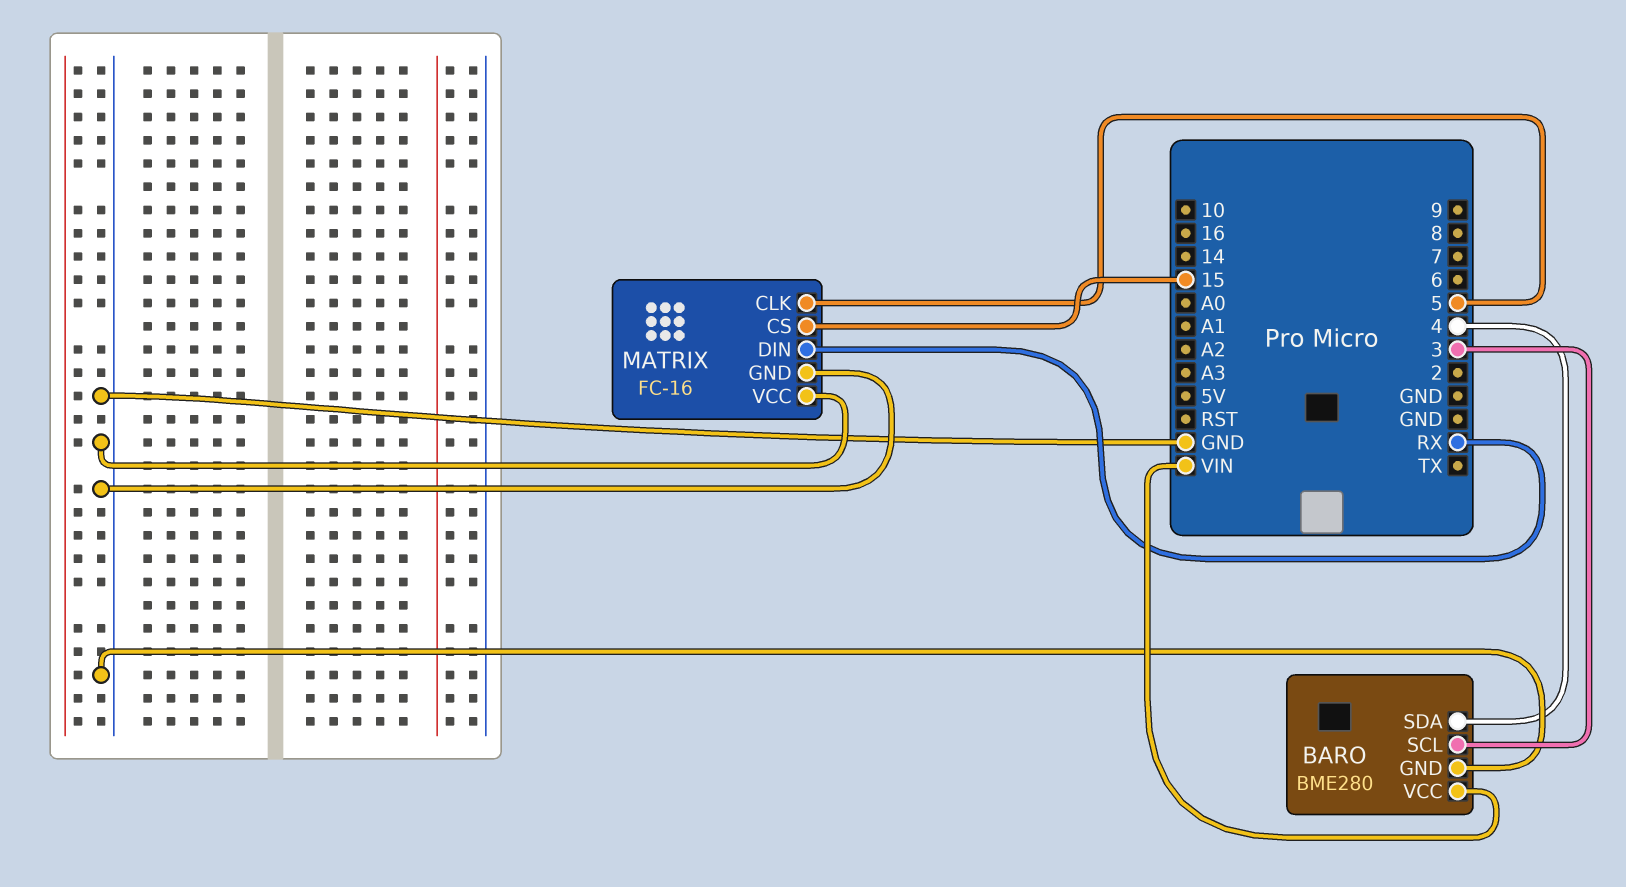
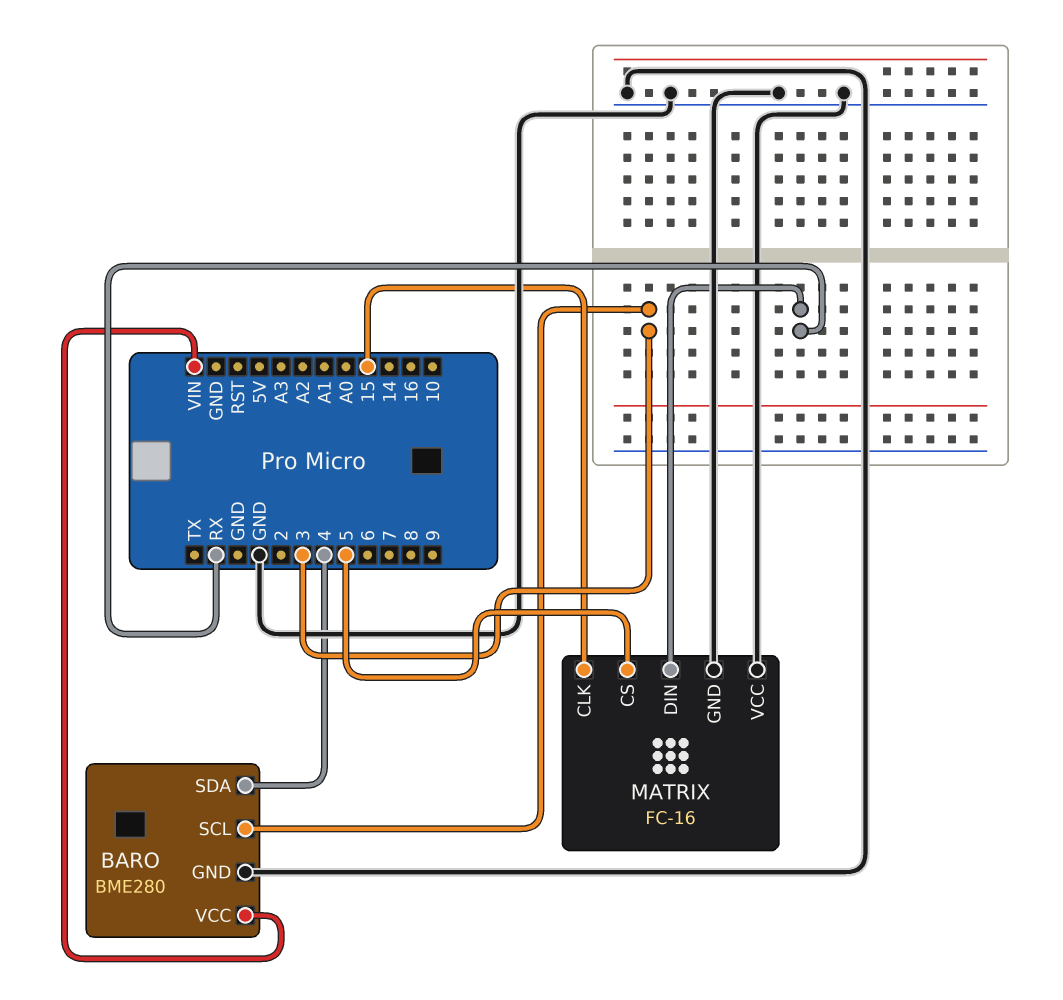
MATRIX pin CLK: 5 -> 15
MATRIX pin CS: 15 -> 5

